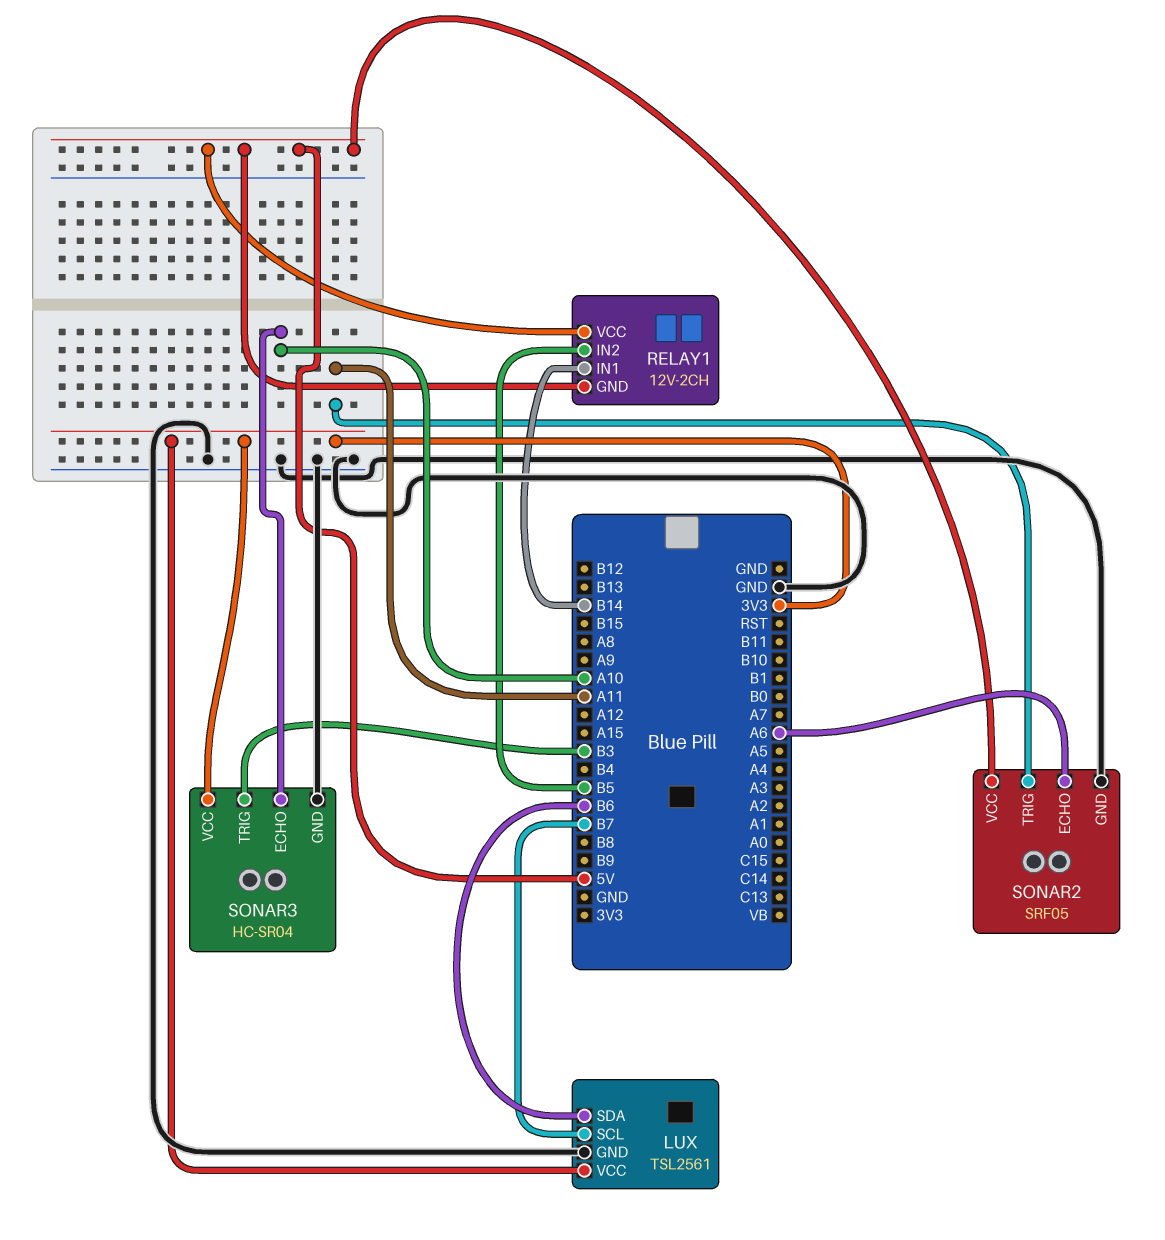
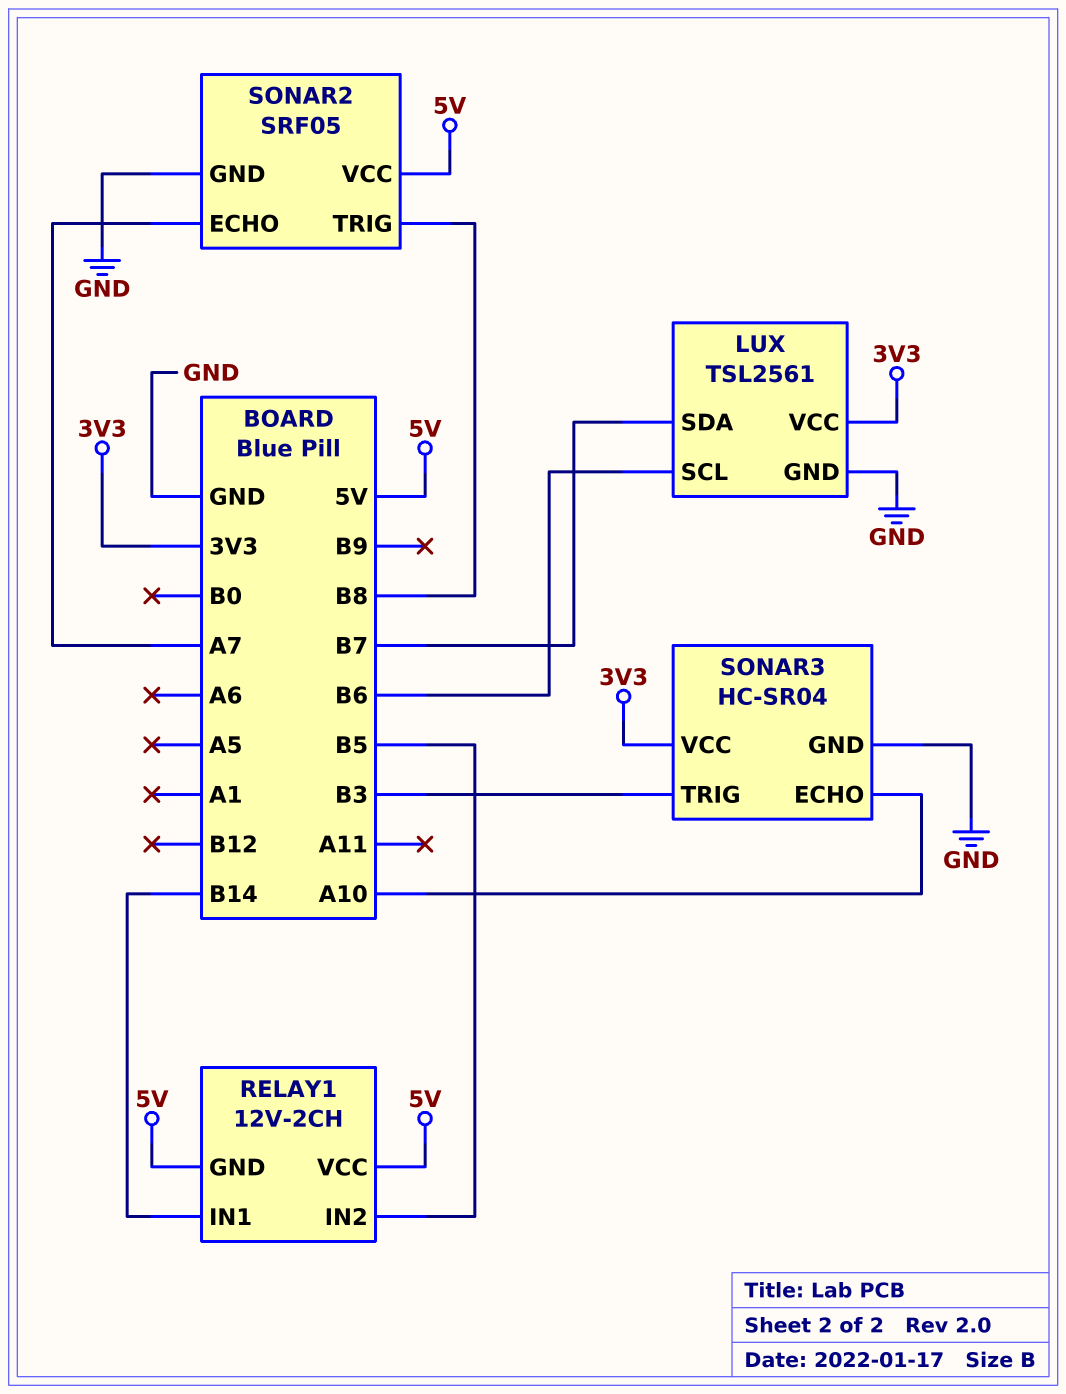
LUX pin SCL: B7 -> B6
LUX pin SDA: B6 -> B7
SONAR2 pin ECHO: A6 -> A7
SONAR2 pin TRIG: A11 -> B8

